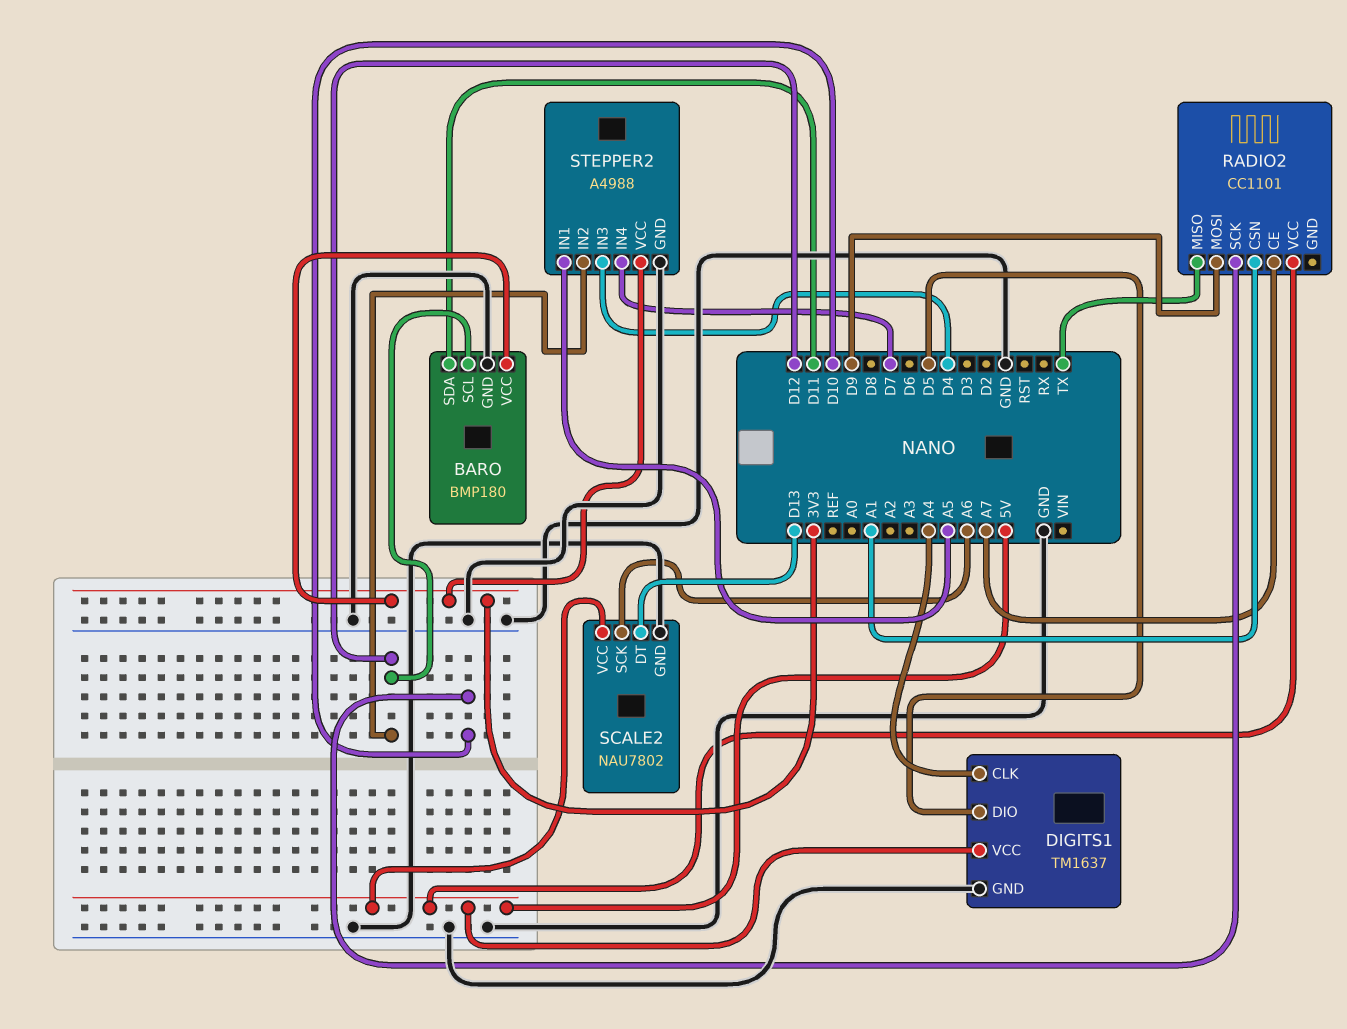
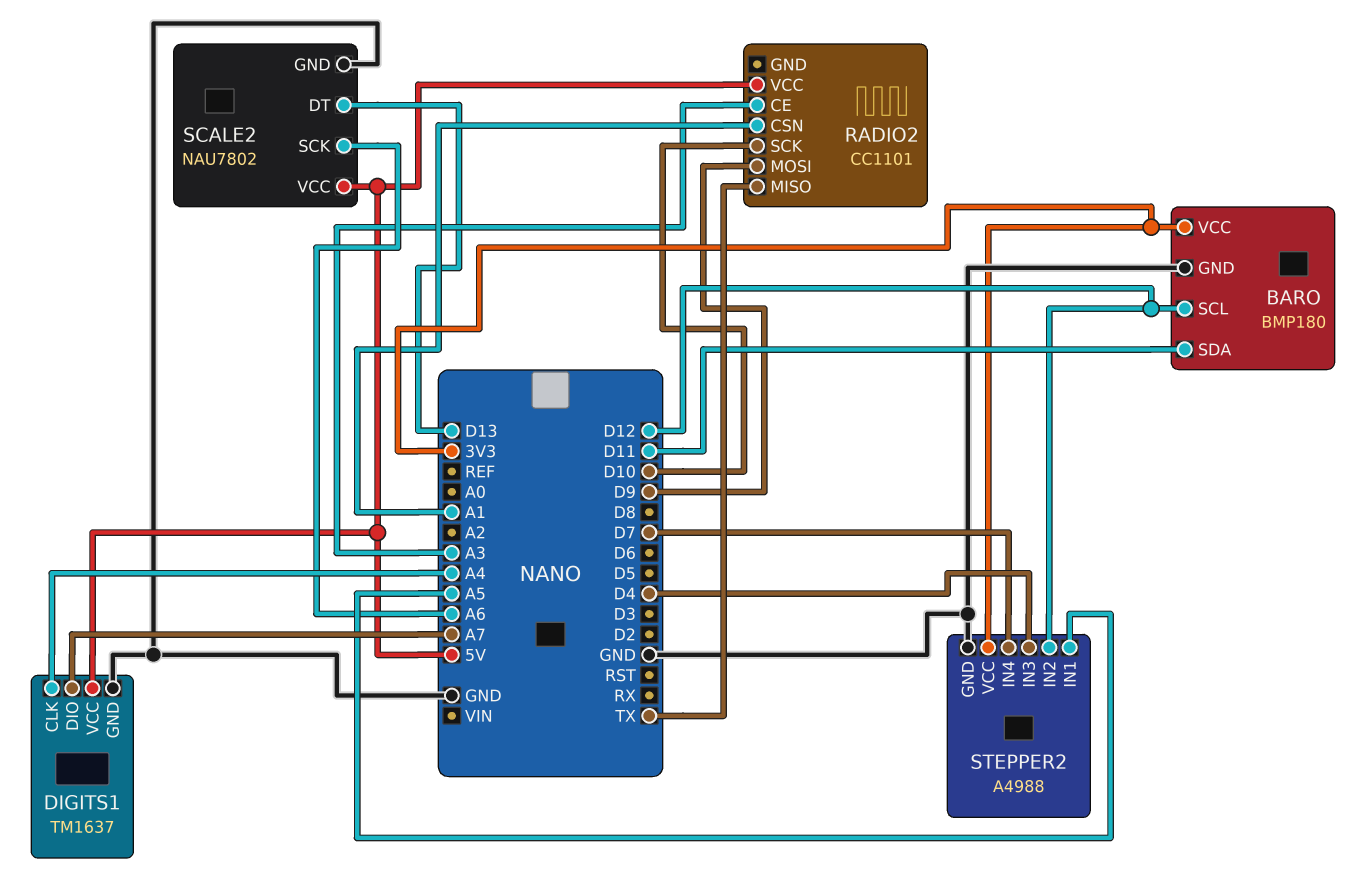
DIGITS1 pin DIO: D5 -> A7
RADIO2 pin CE: A7 -> A3

